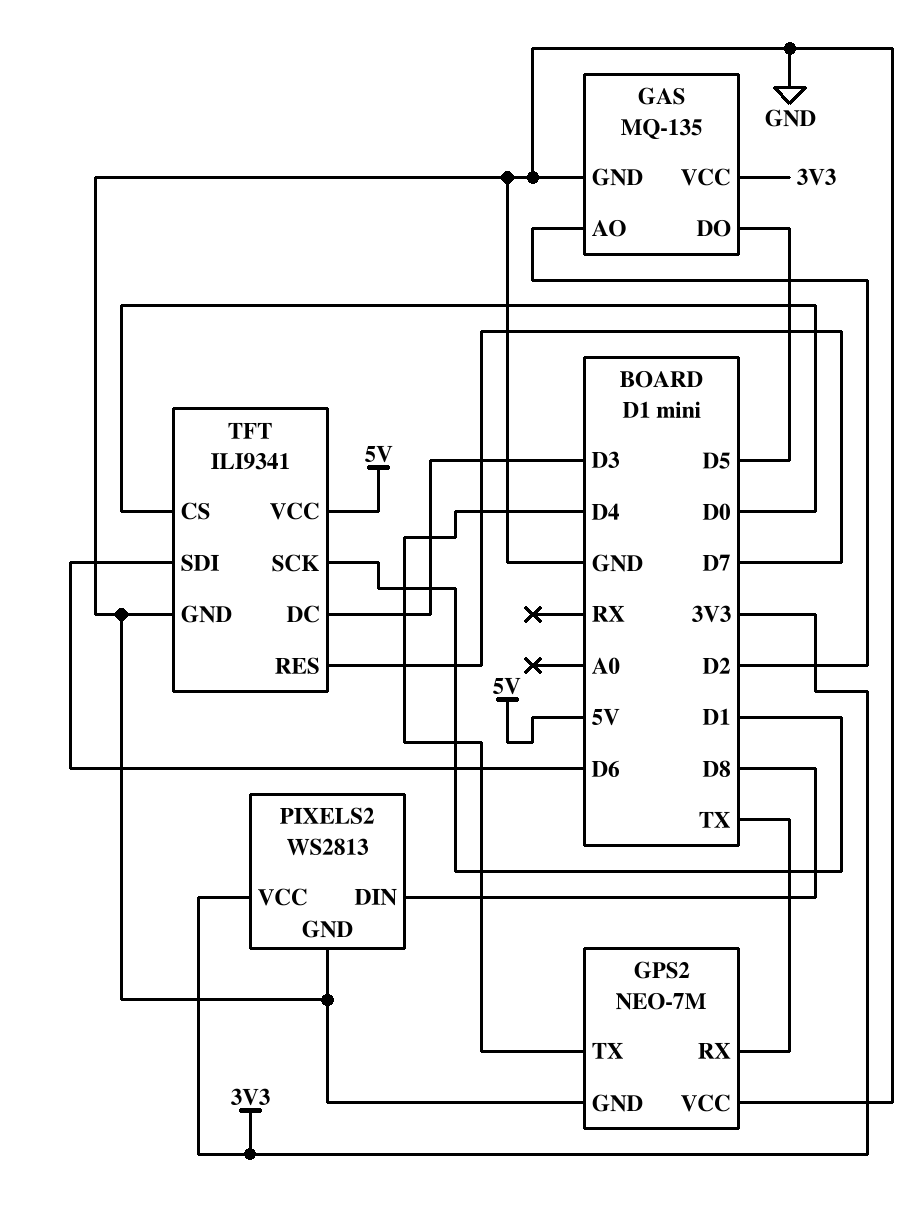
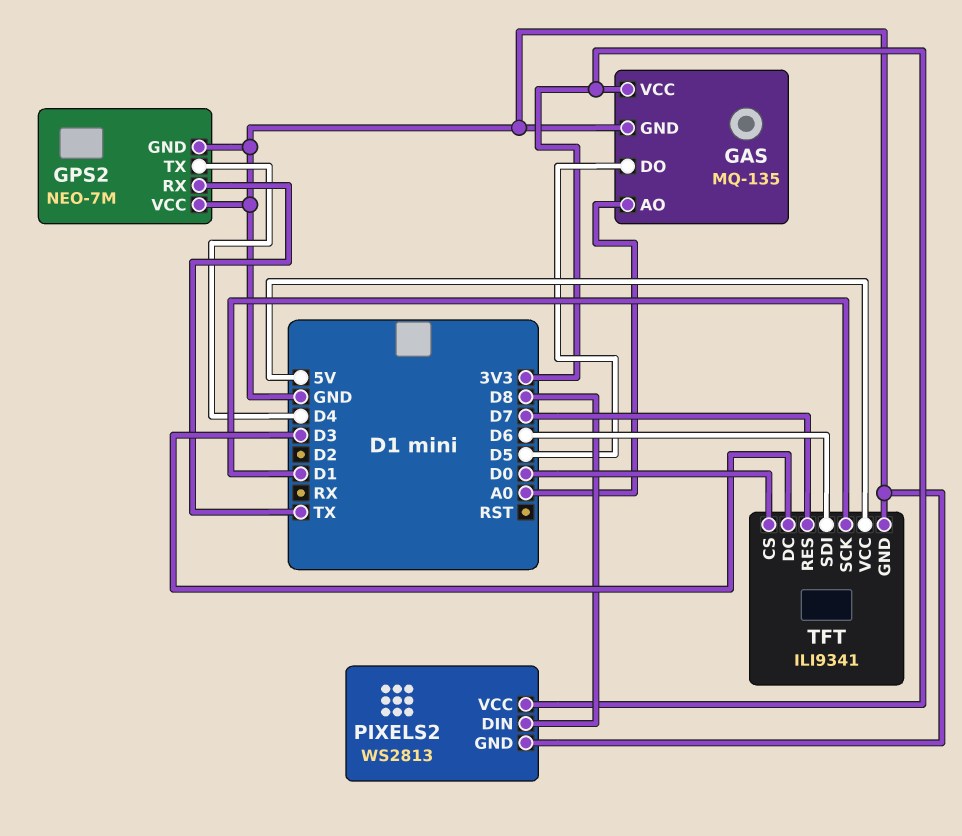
GAS pin AO: D2 -> A0

